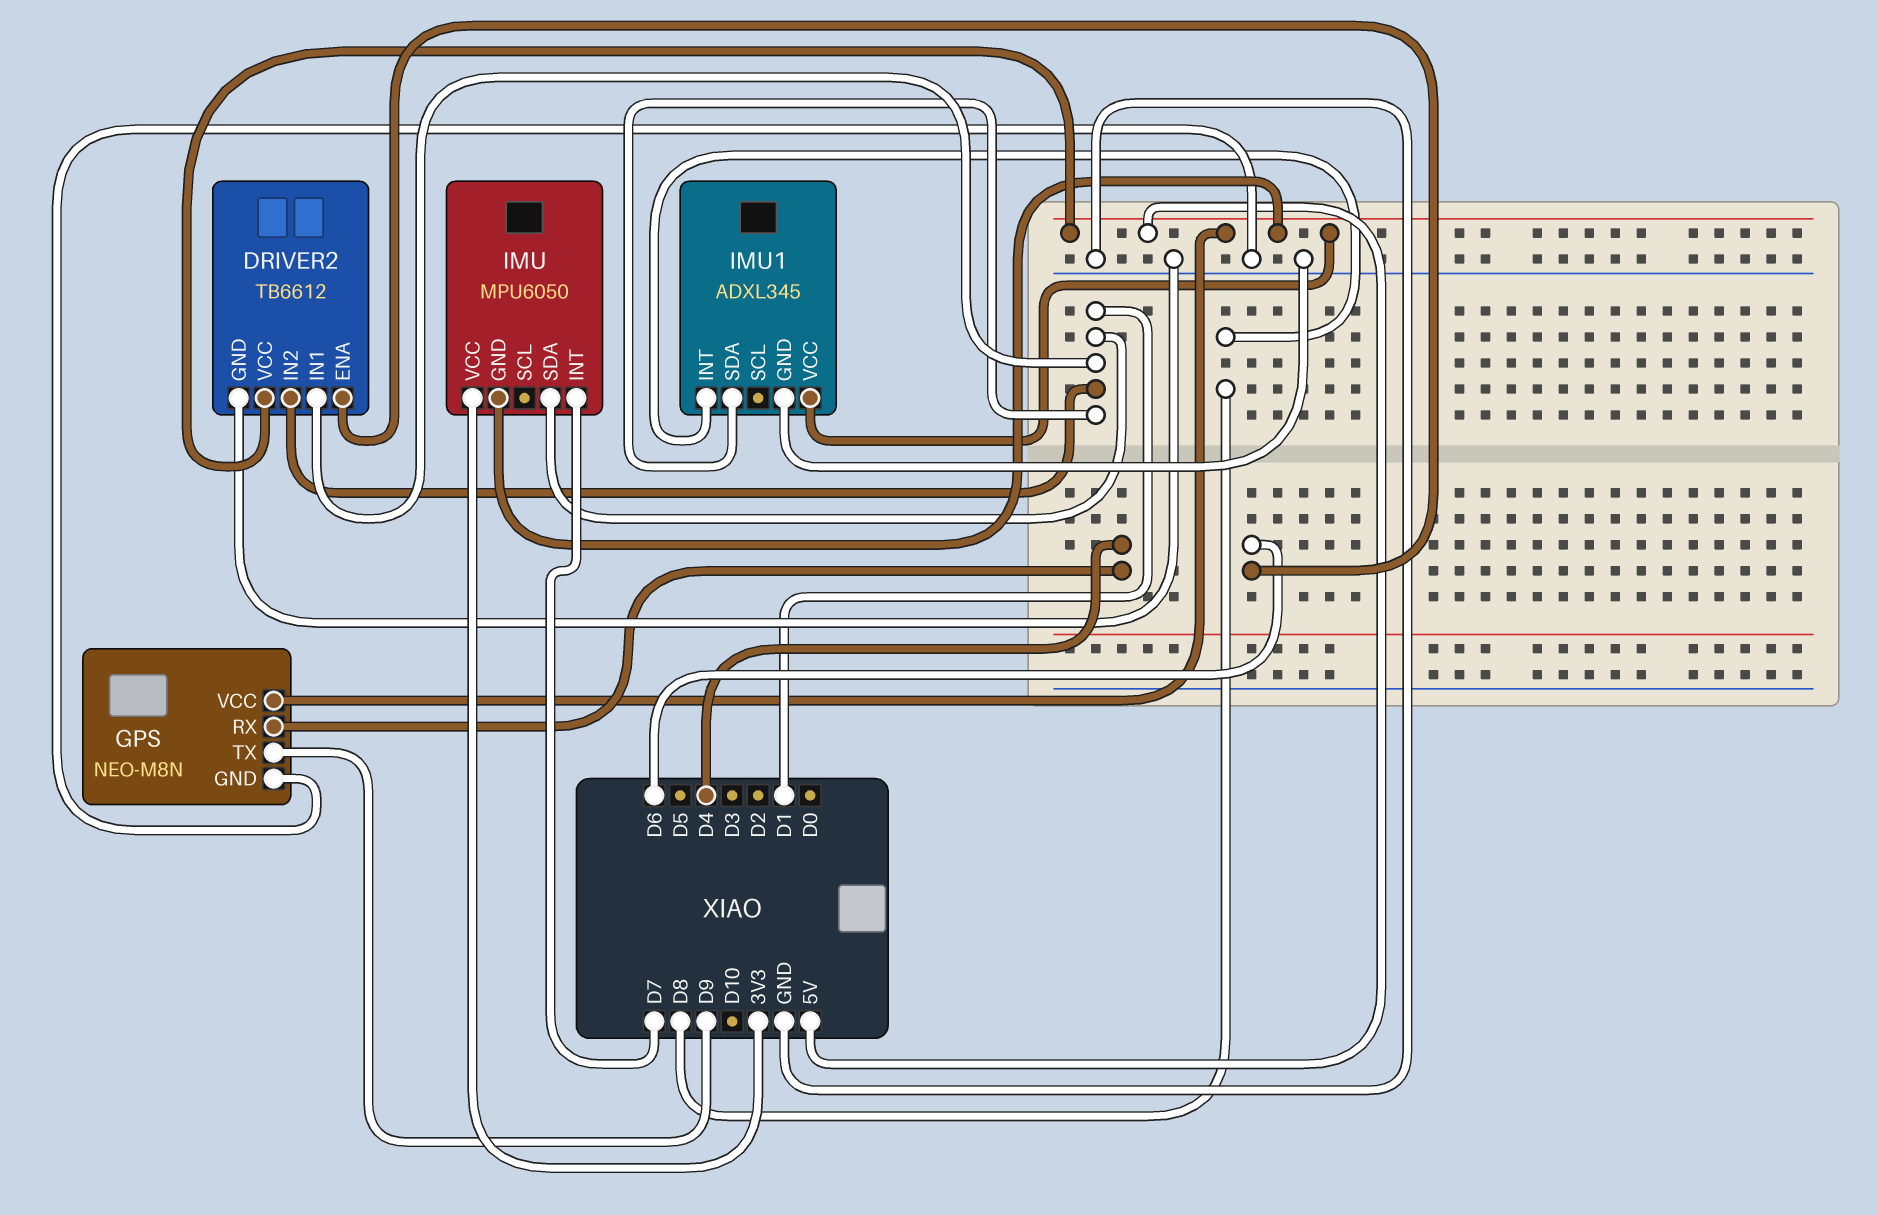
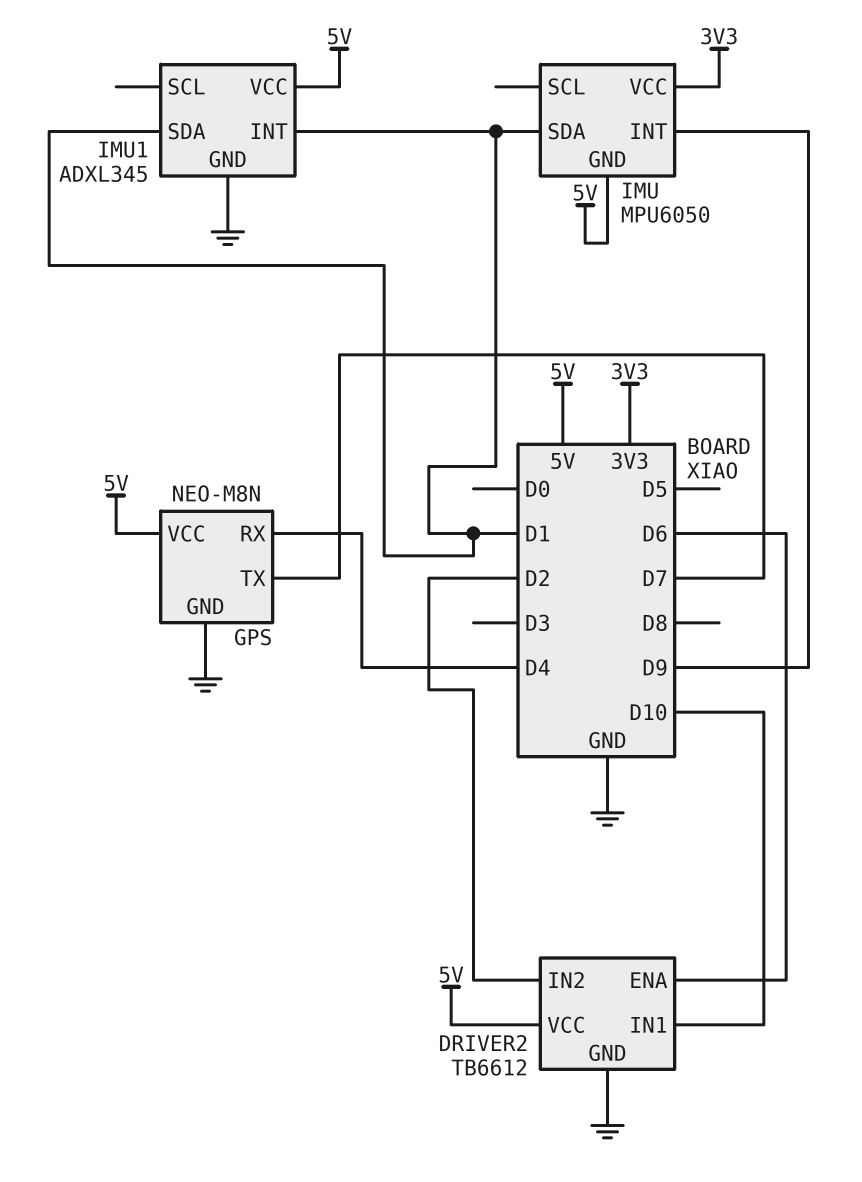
DRIVER2 pin IN1: D1 -> D10
DRIVER2 pin IN2: D1 -> D2
GPS pin TX: D9 -> D7
IMU pin INT: D7 -> D9
IMU1 pin INT: D8 -> D1

